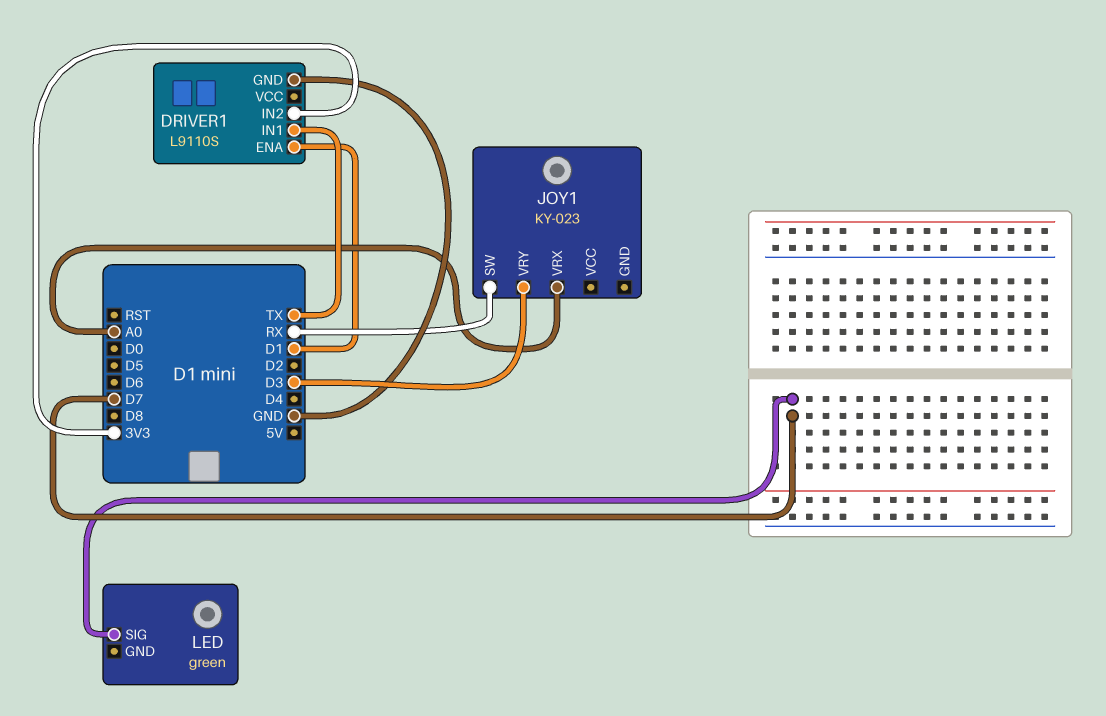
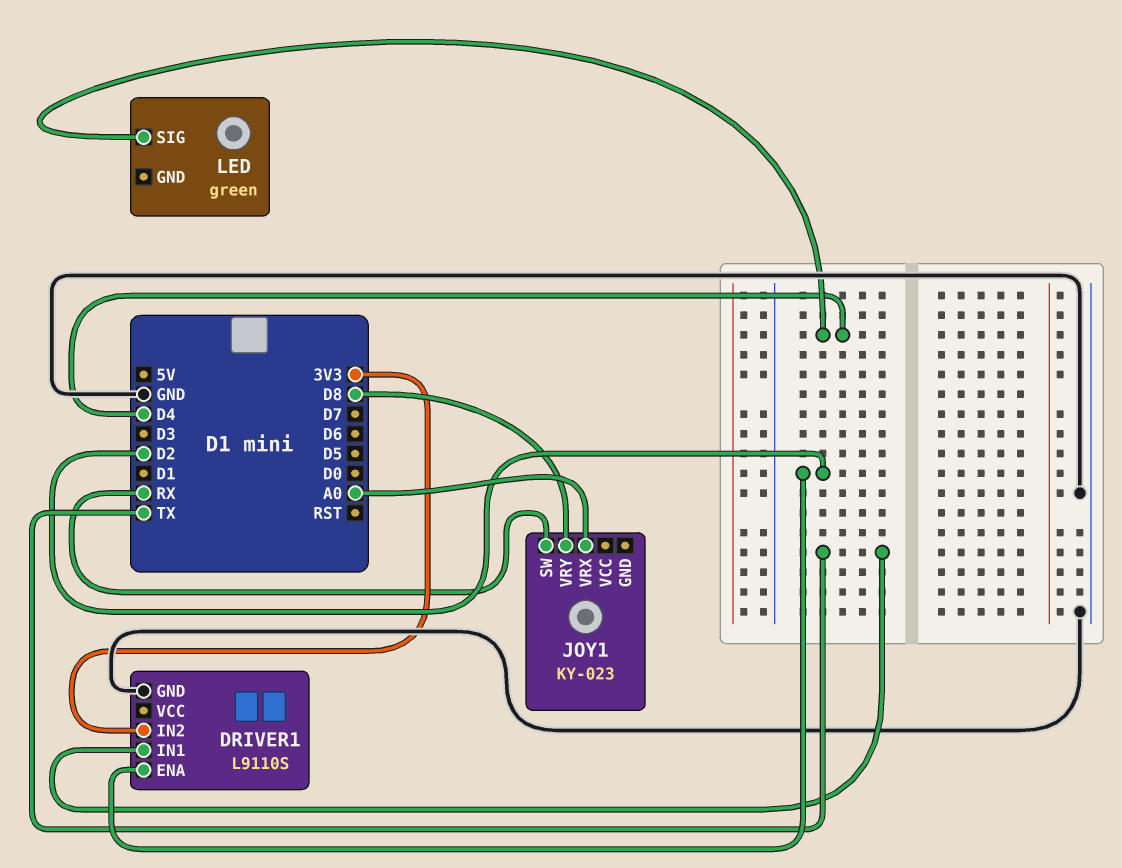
DRIVER1 pin ENA: D1 -> D2
JOY1 pin VRY: D3 -> D8
LED pin SIG: D7 -> D4

